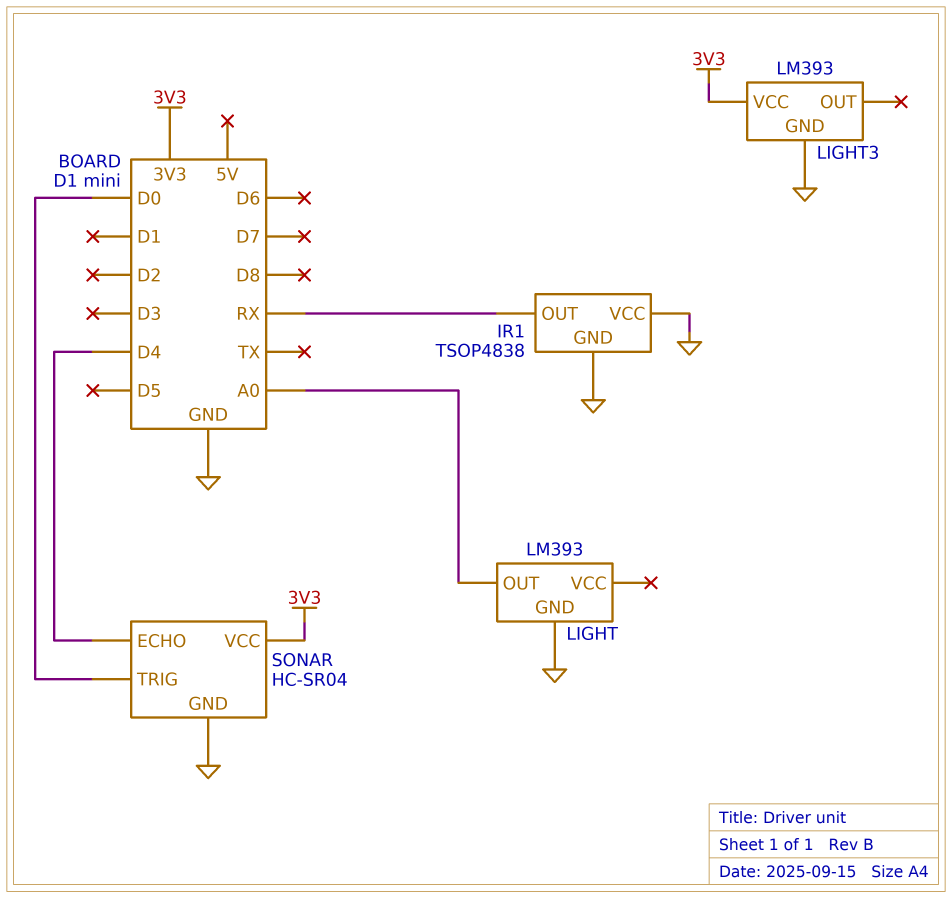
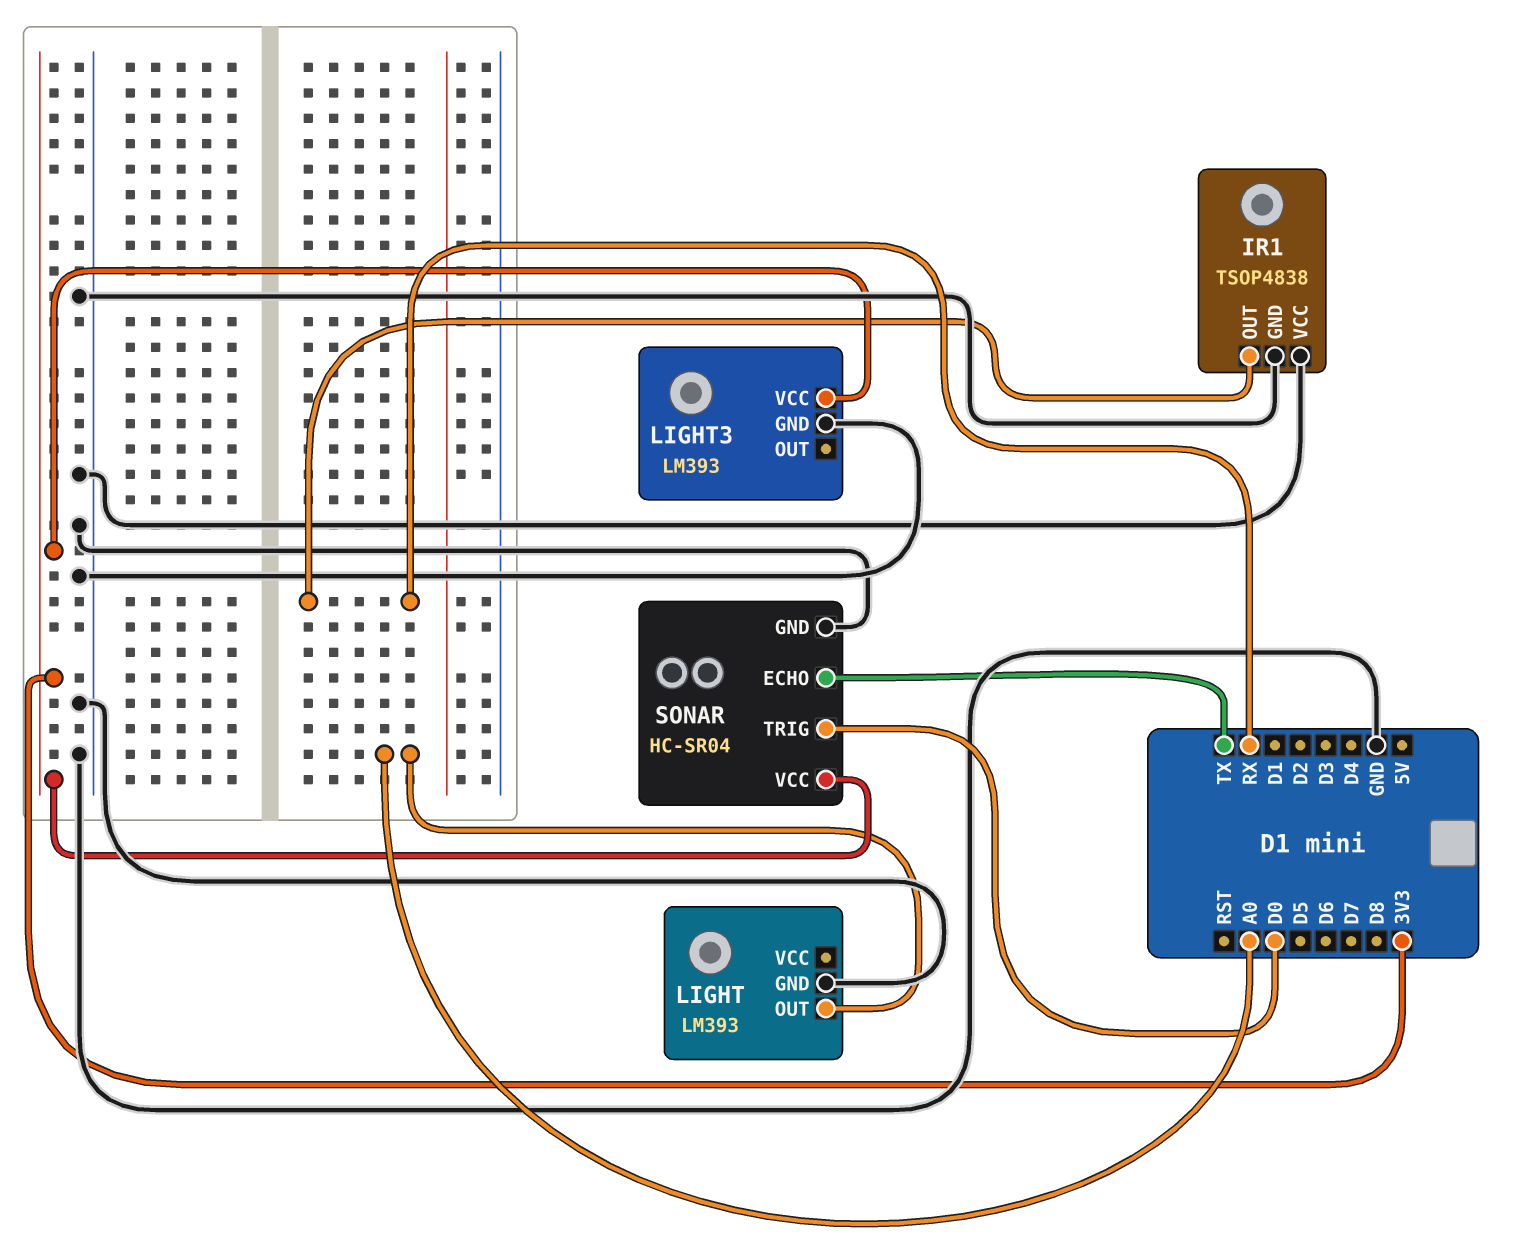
SONAR pin ECHO: D4 -> TX

